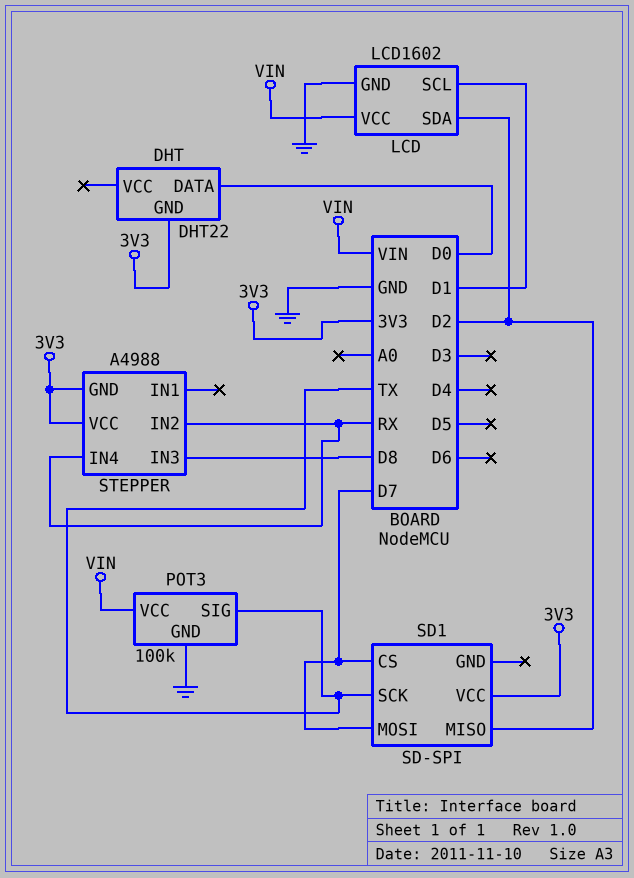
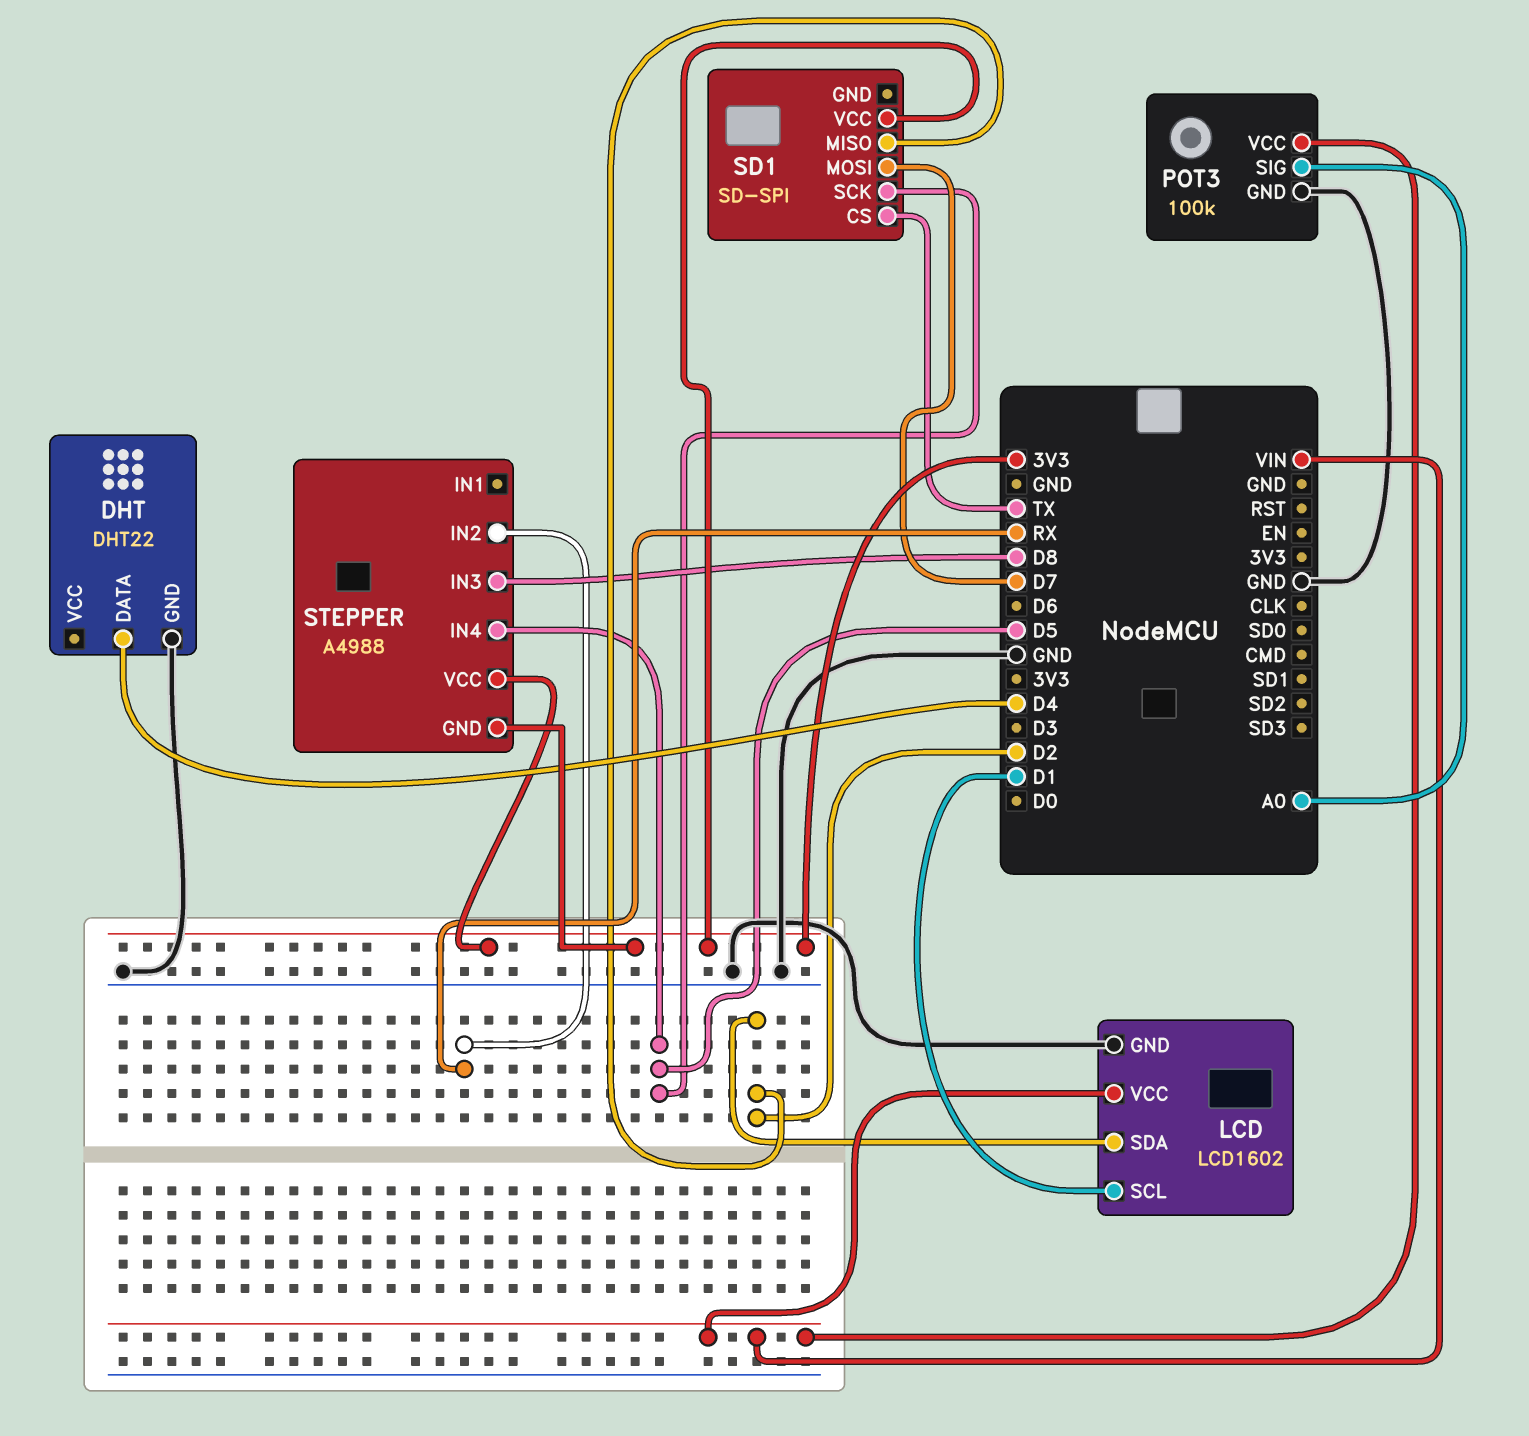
DHT pin DATA: D0 -> D4
DHT pin GND: 3V3 -> GND
POT3 pin SIG: TX -> A0
SD1 pin CS: D7 -> TX
SD1 pin SCK: TX -> D5
STEPPER pin IN4: RX -> D5

